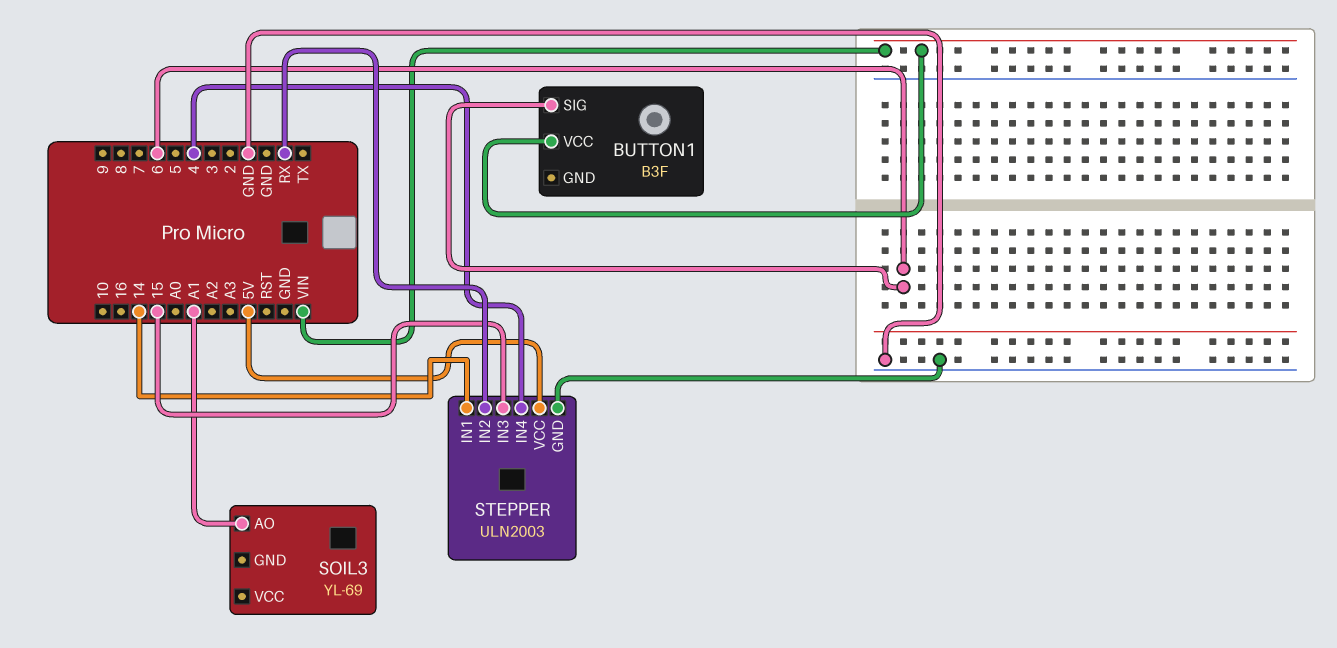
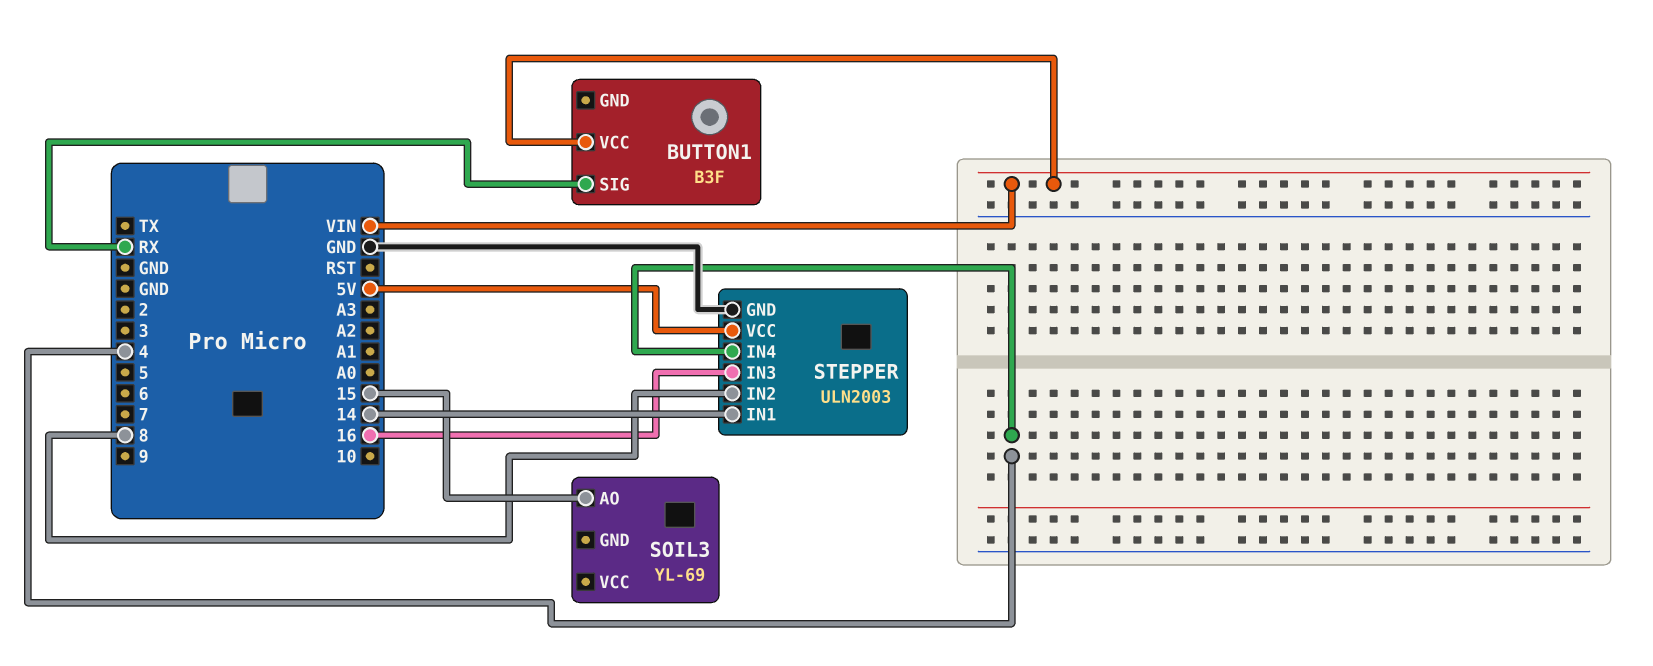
BUTTON1 pin SIG: 6 -> RX
SOIL3 pin AO: A1 -> 15
STEPPER pin IN2: RX -> 8
STEPPER pin IN3: 15 -> 16

